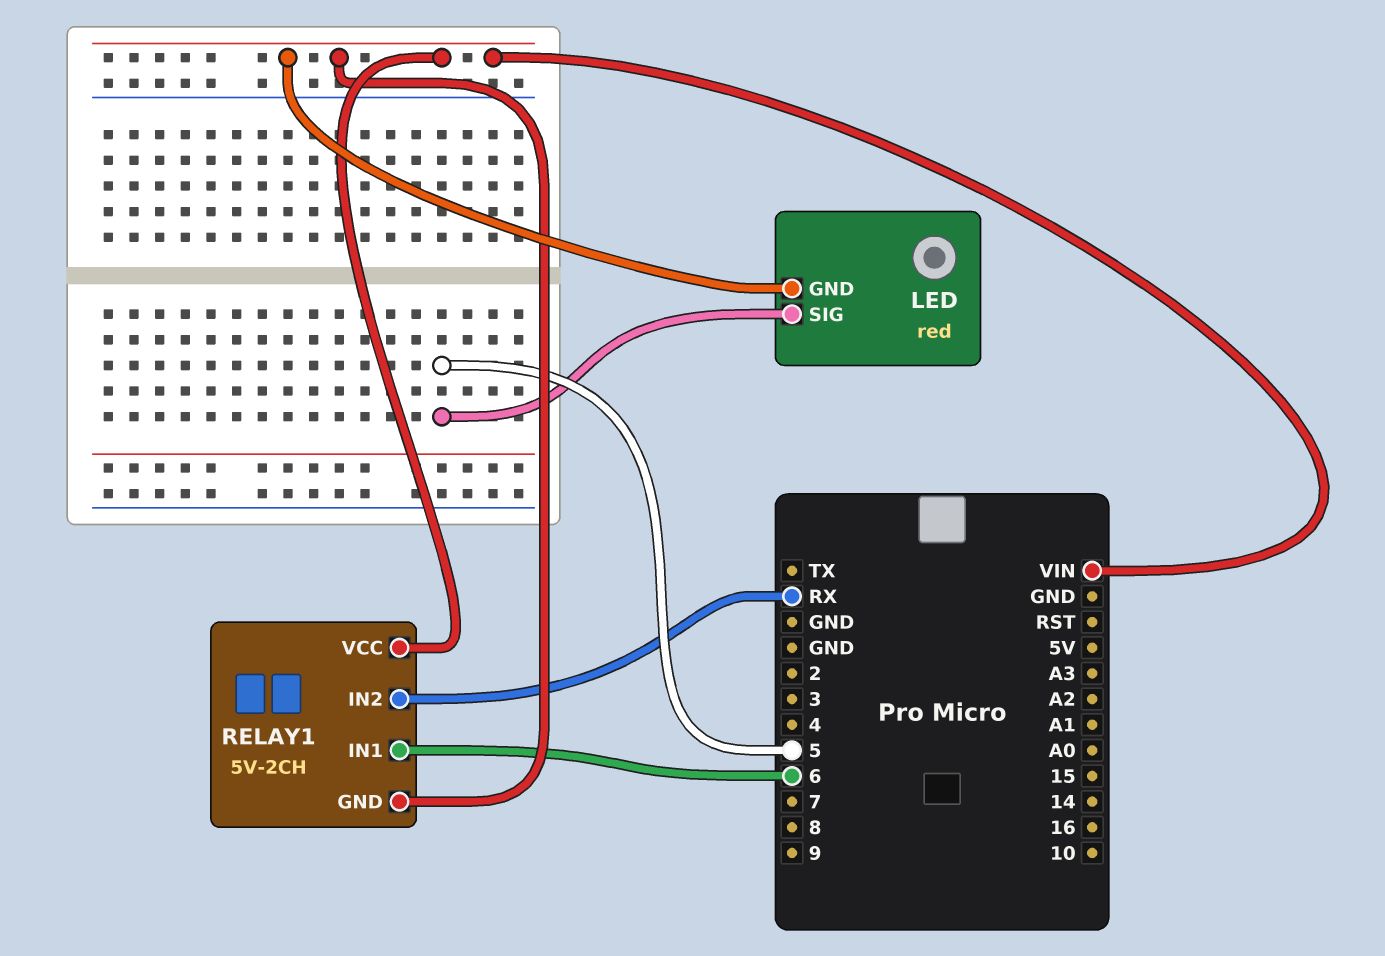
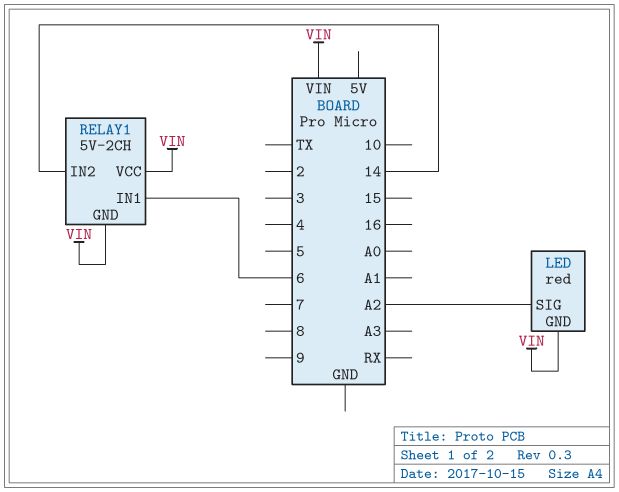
LED pin SIG: 5 -> A2
RELAY1 pin IN2: RX -> 14

